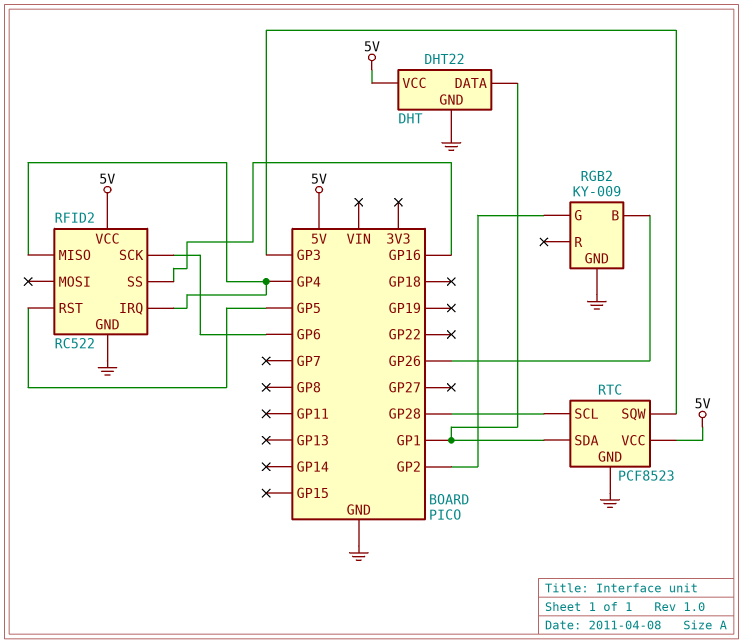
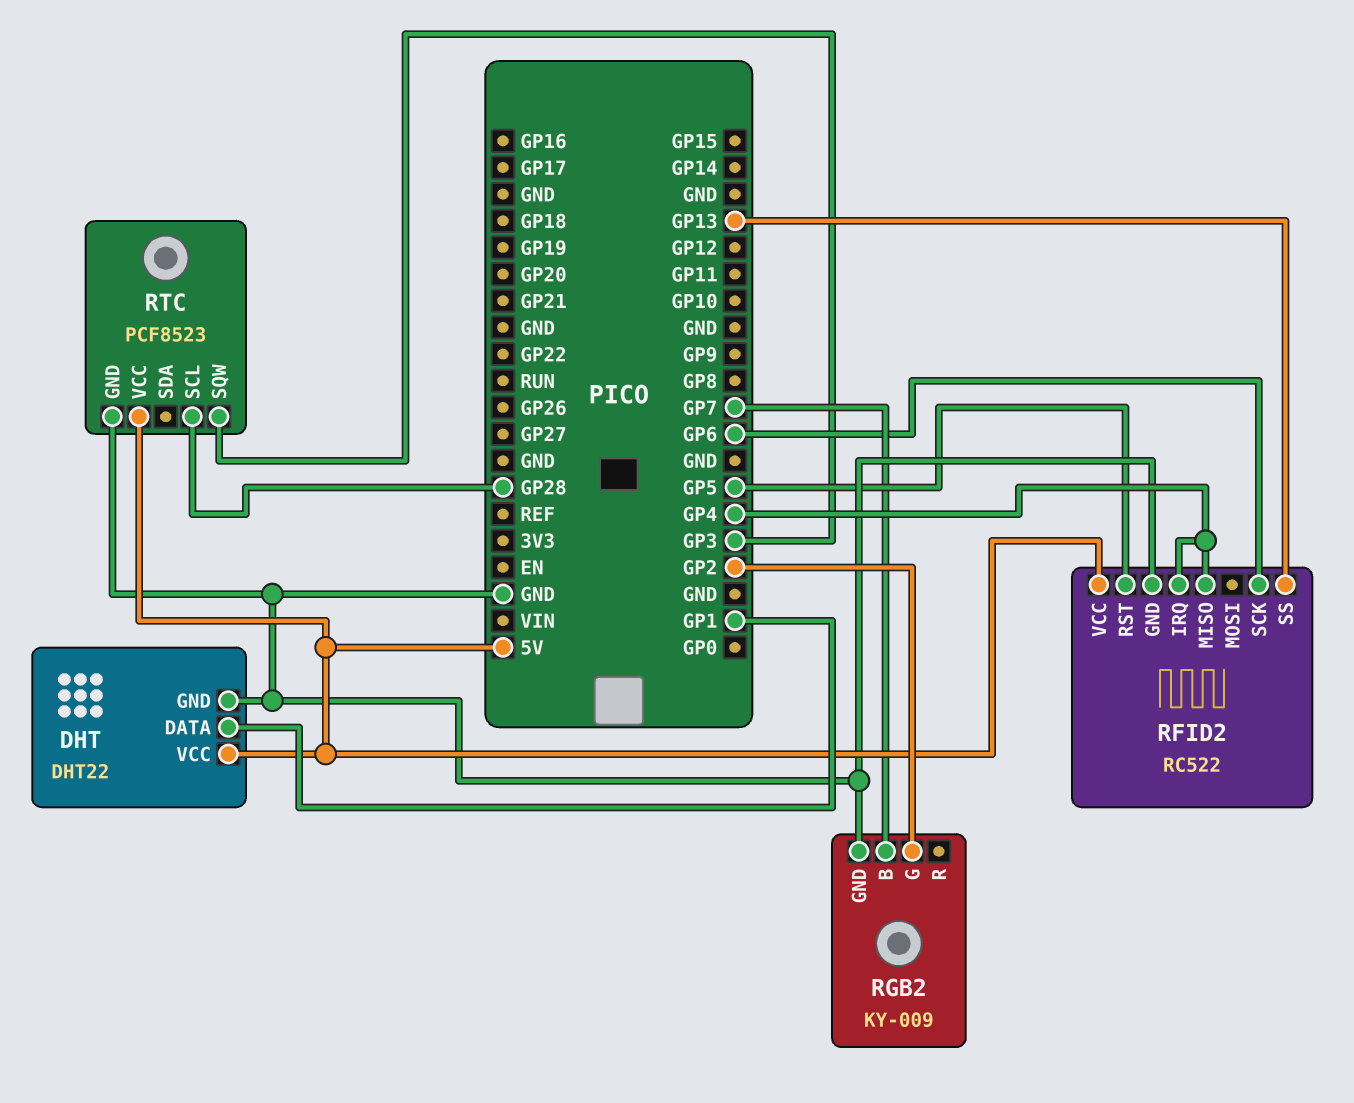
RFID2 pin SS: GP16 -> GP13
RGB2 pin B: GP26 -> GP7
RTC pin SDA: GP1 -> none

